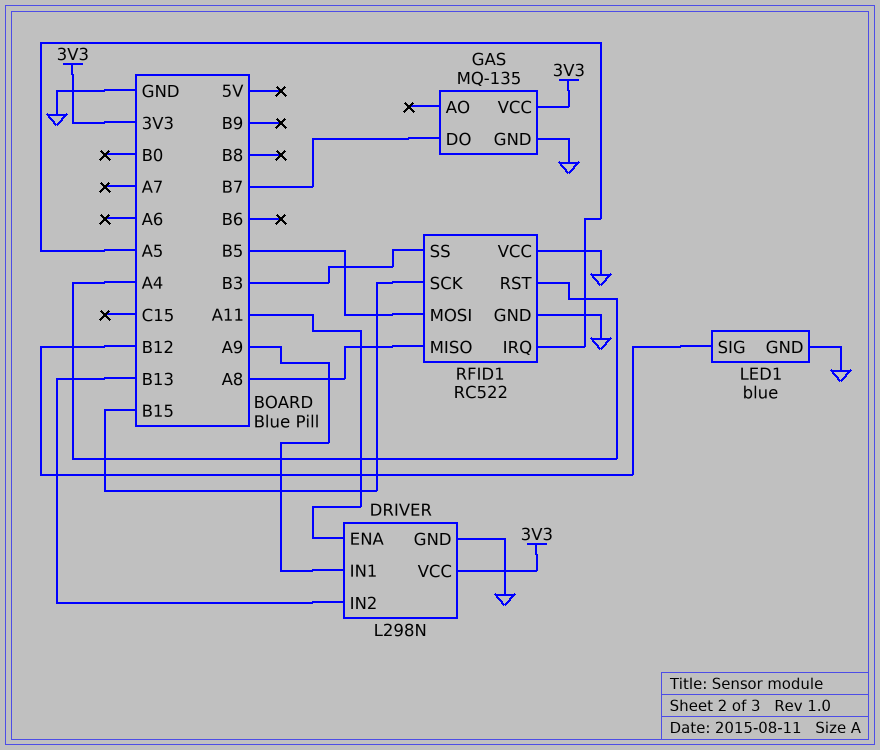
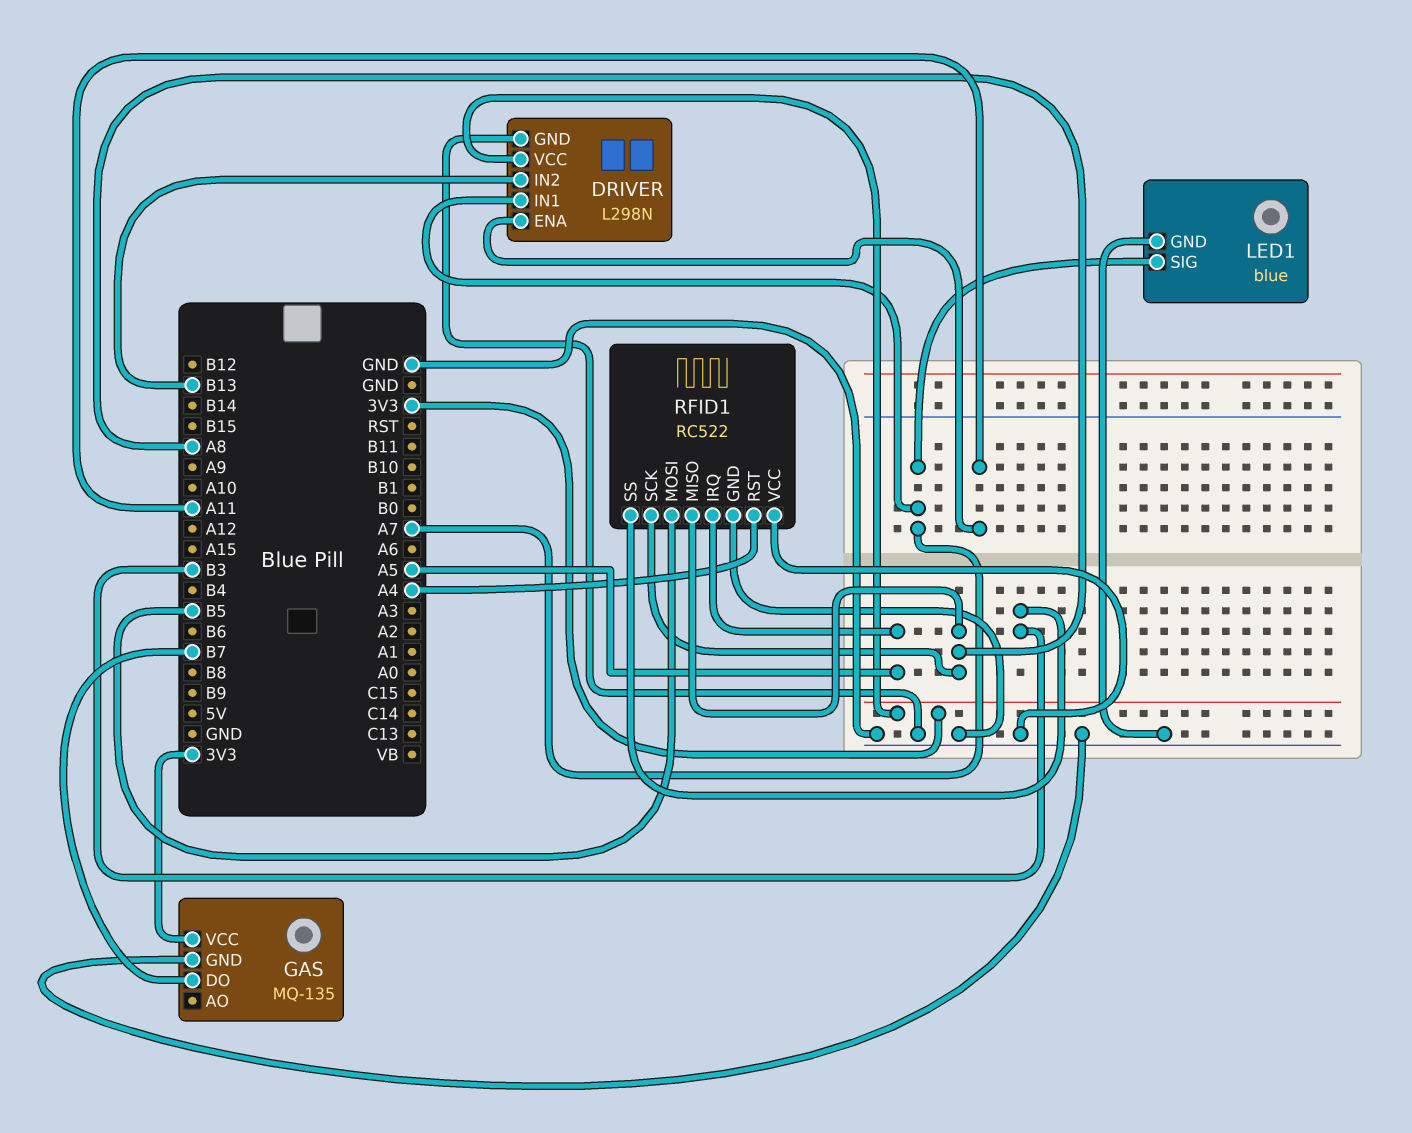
DRIVER pin IN1: A9 -> A7
LED1 pin SIG: B12 -> A7
RFID1 pin SCK: B15 -> A8

